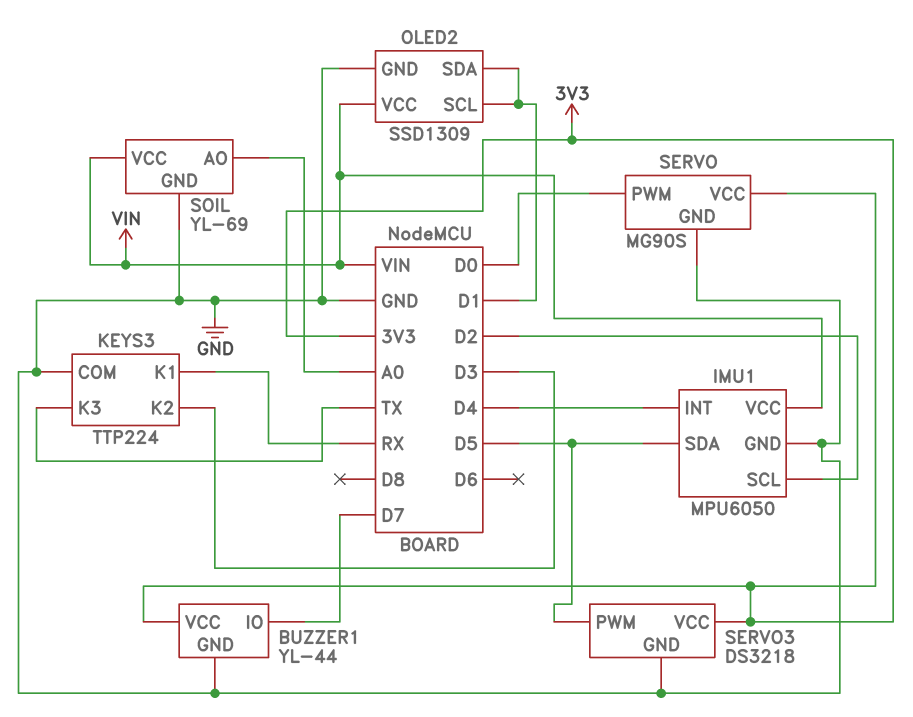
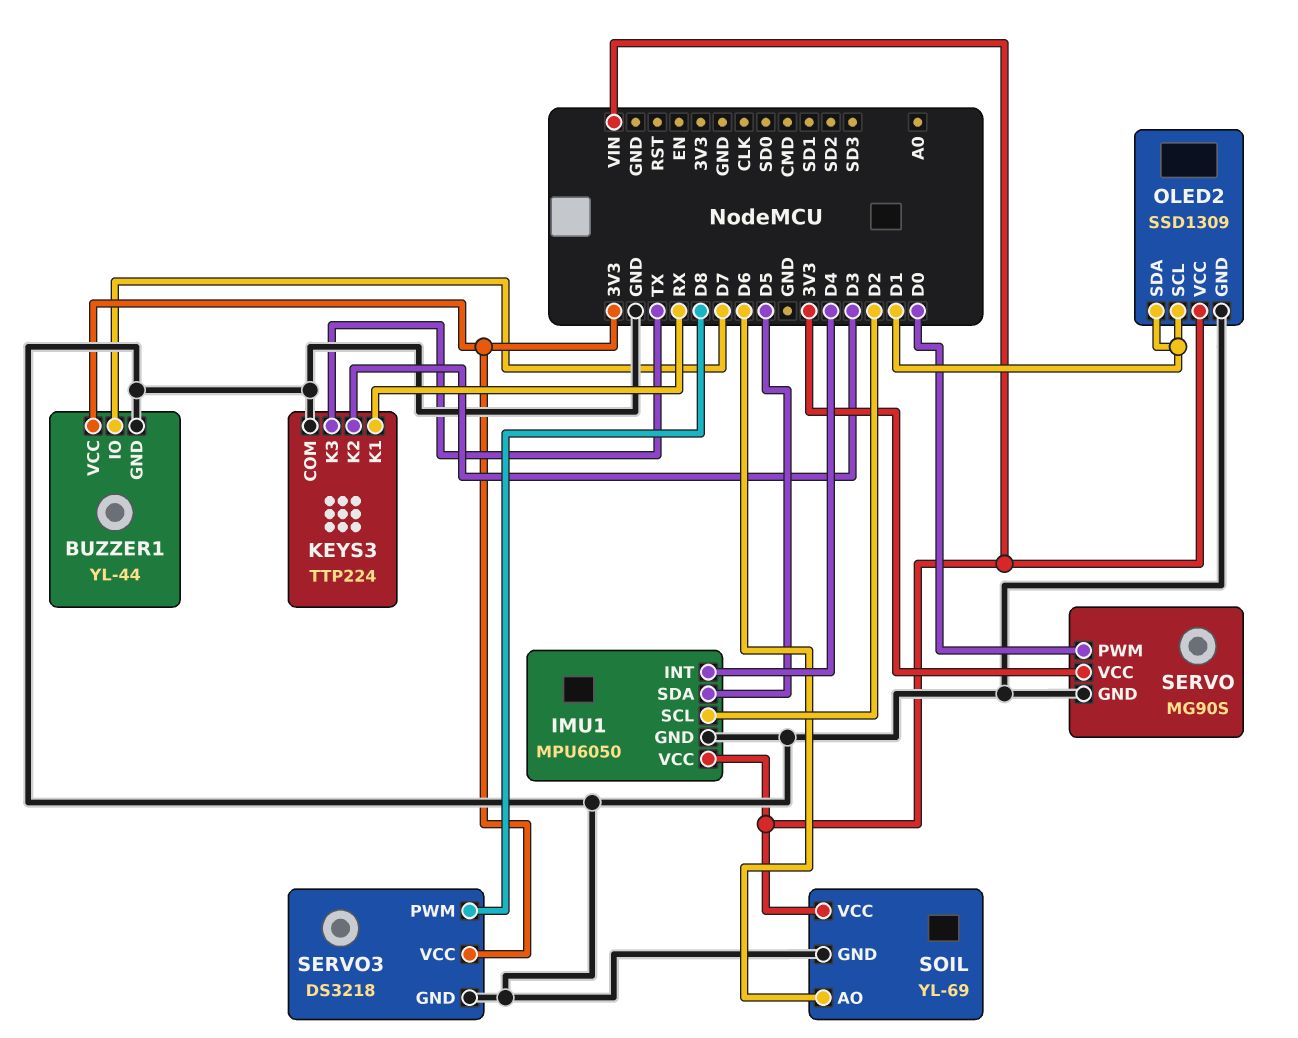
SERVO3 pin PWM: D5 -> D8
SOIL pin AO: A0 -> D6

